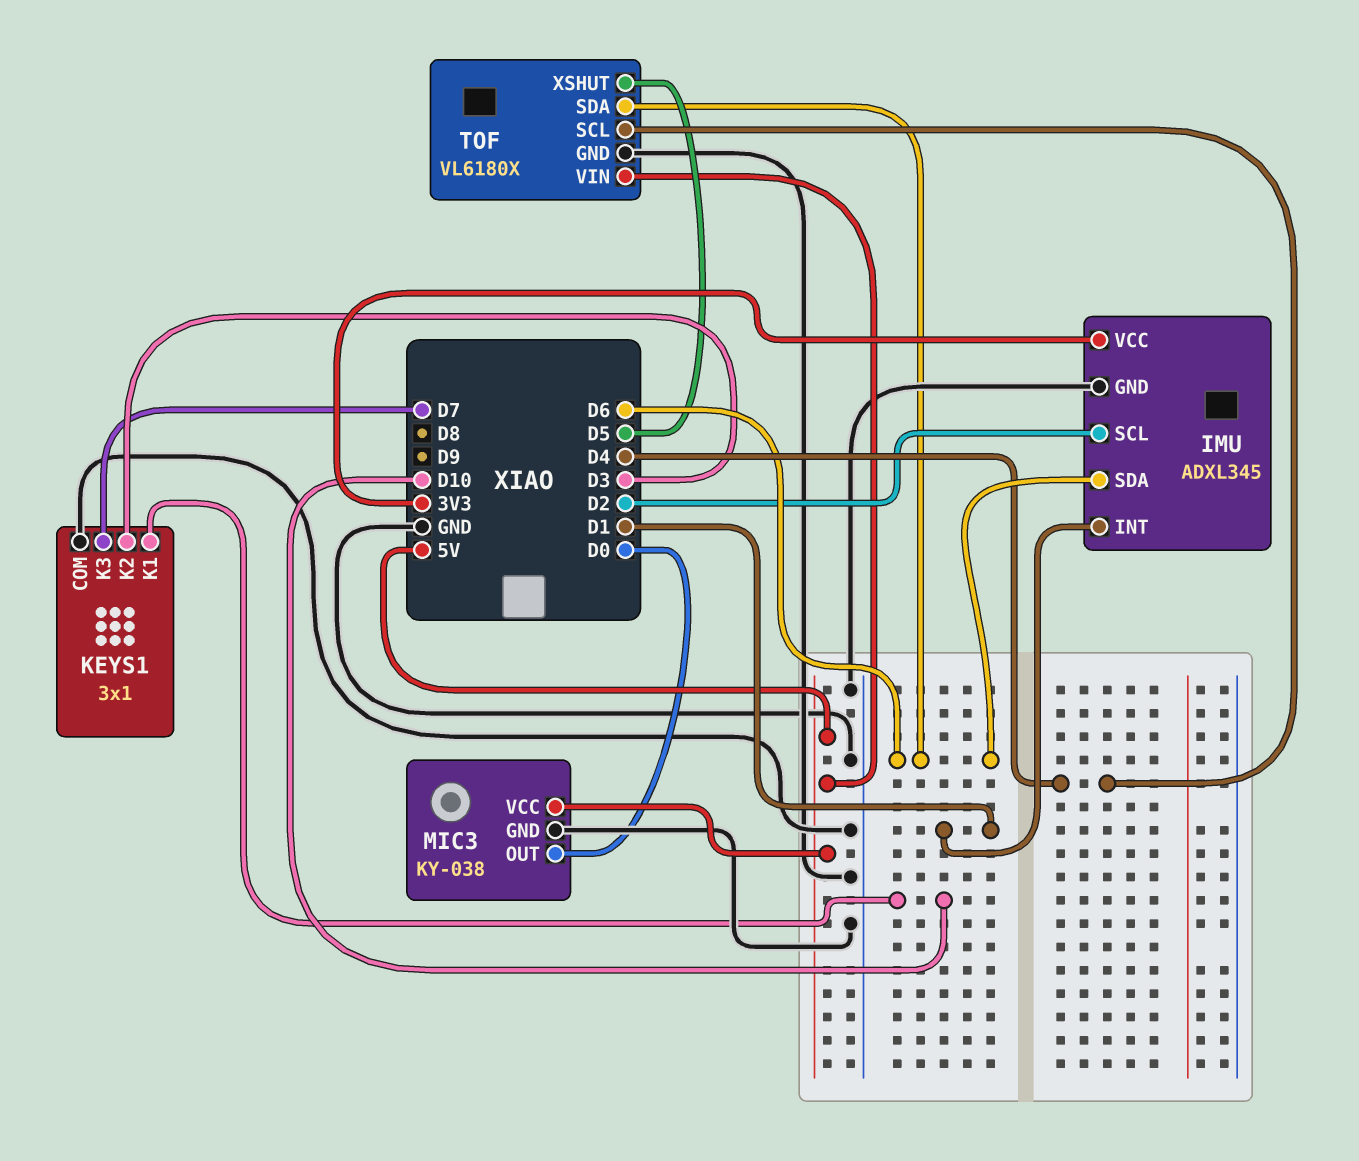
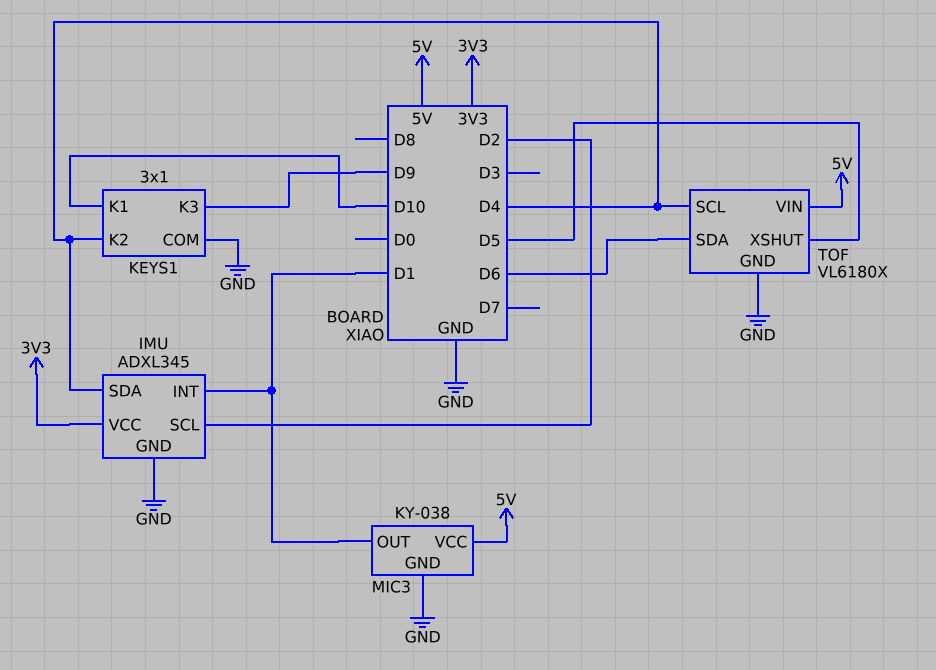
IMU pin SDA: D6 -> D4
KEYS1 pin K2: D3 -> D4
KEYS1 pin K3: D7 -> D9
MIC3 pin OUT: D0 -> D1

